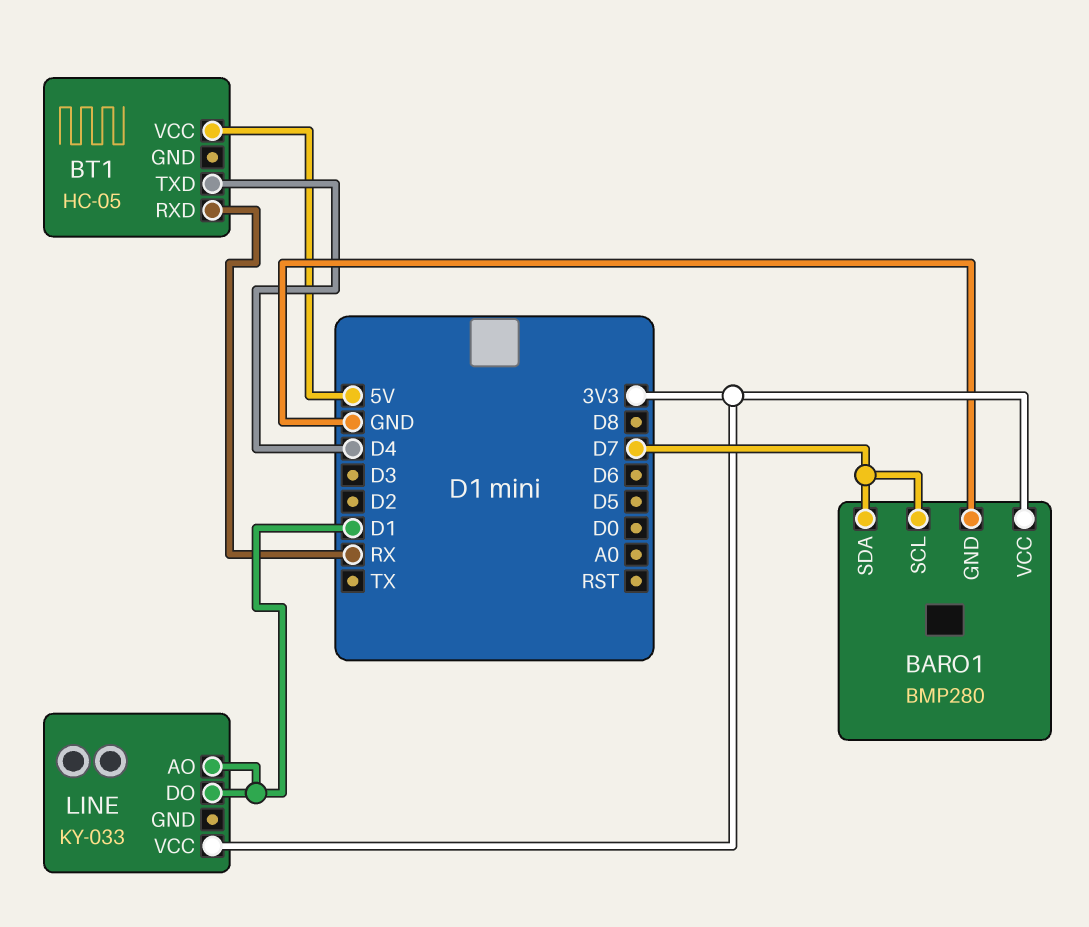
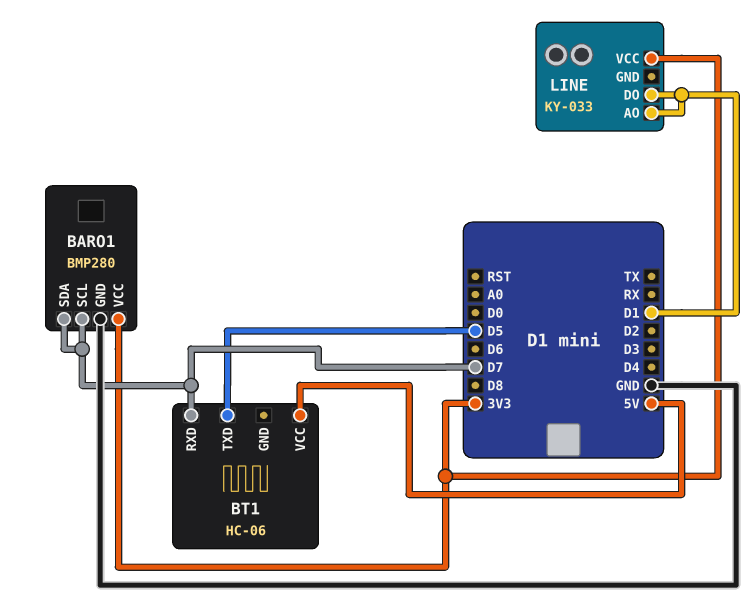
BT1: HC-05 -> HC-06
BT1 pin RXD: RX -> D7
BT1 pin TXD: D4 -> D5

